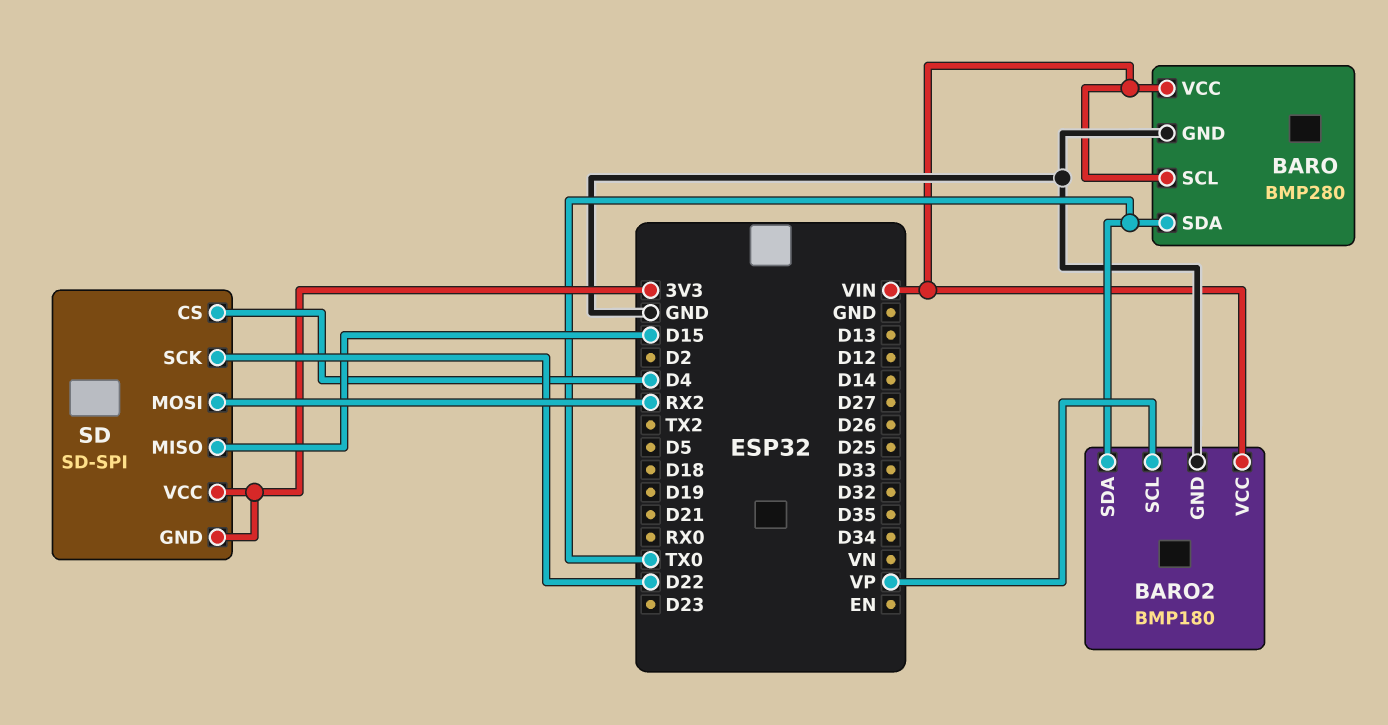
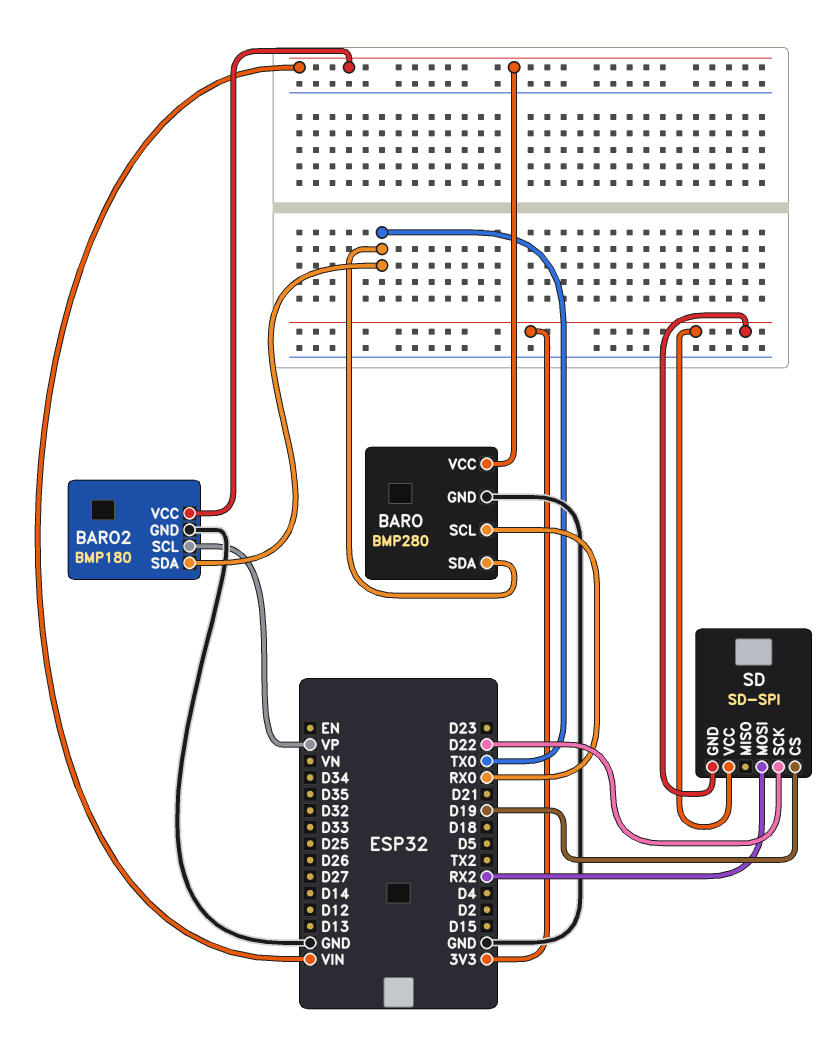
BARO pin SCL: VIN -> RX0
SD pin CS: D4 -> D19
SD pin MISO: D15 -> none

